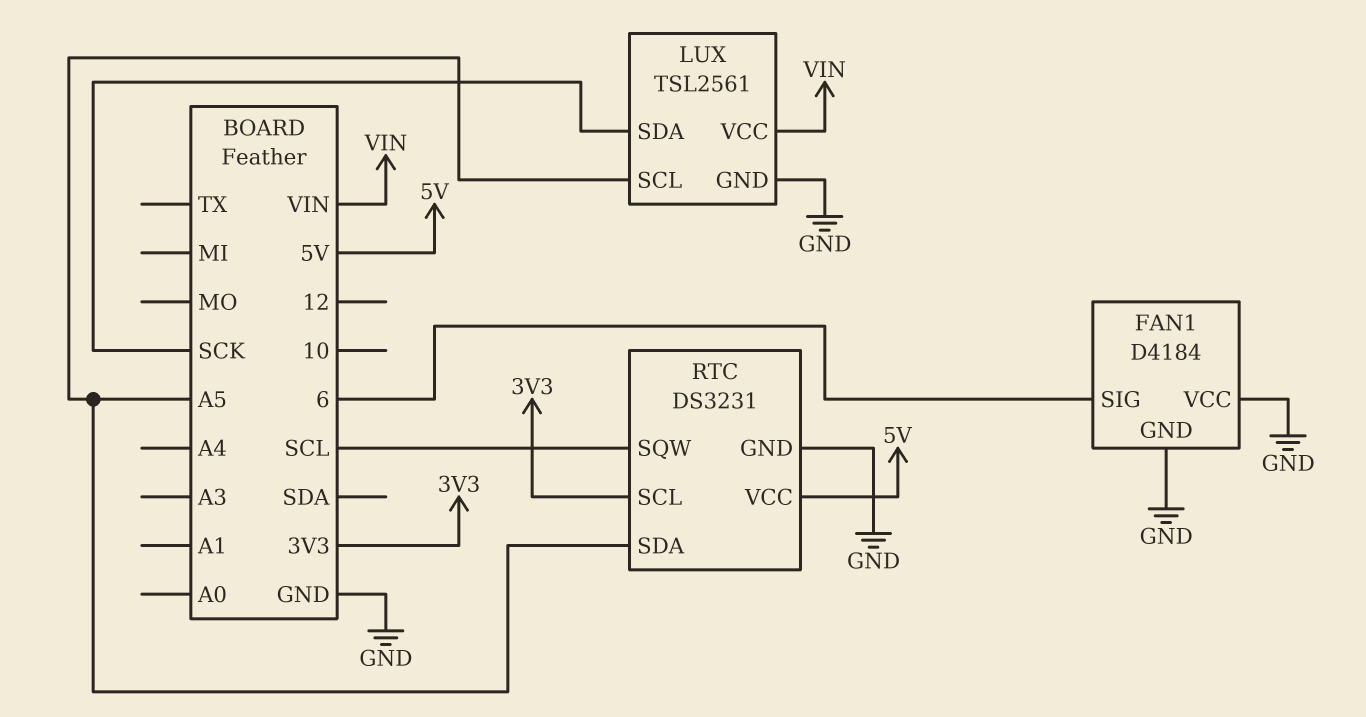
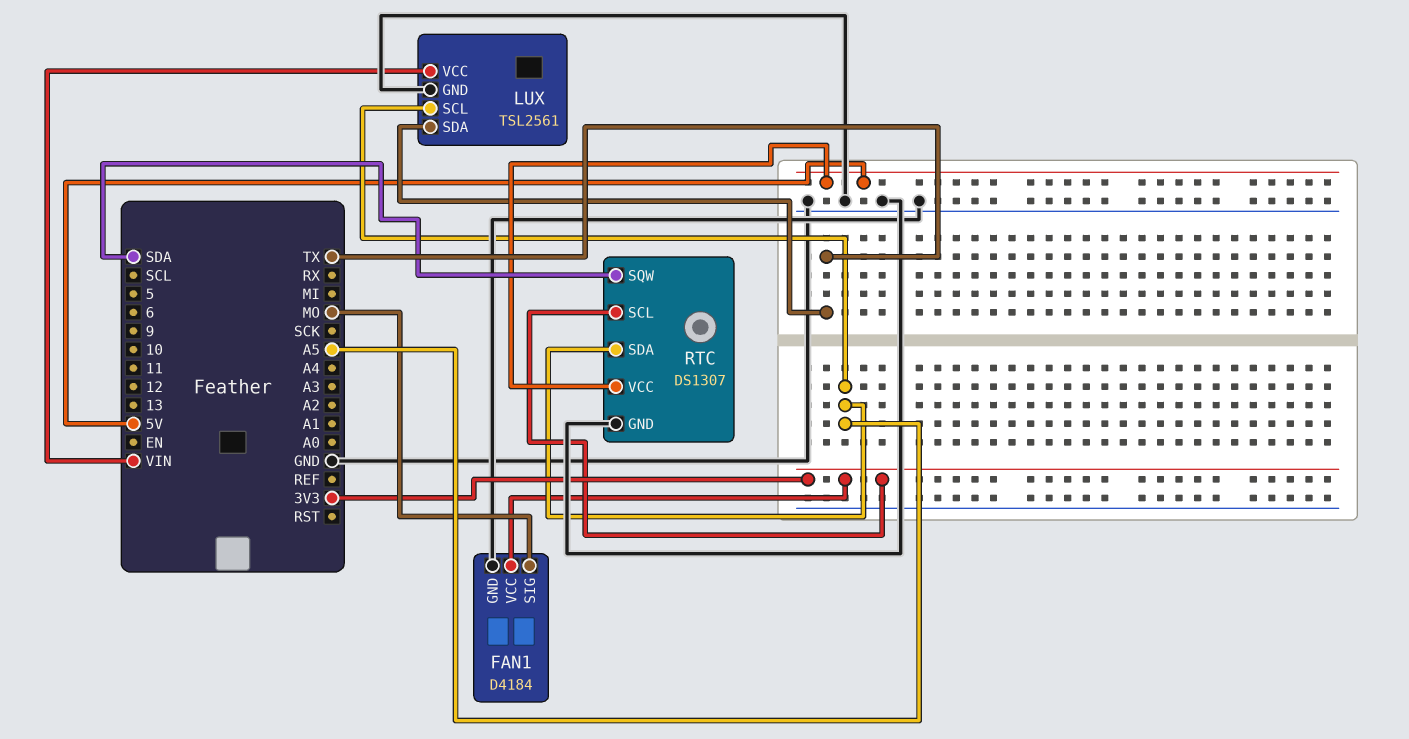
FAN1 pin SIG: 6 -> MO
FAN1 pin VCC: GND -> 3V3
LUX pin SDA: SCK -> TX
RTC: DS3231 -> DS1307
RTC pin SQW: SCL -> SDA

